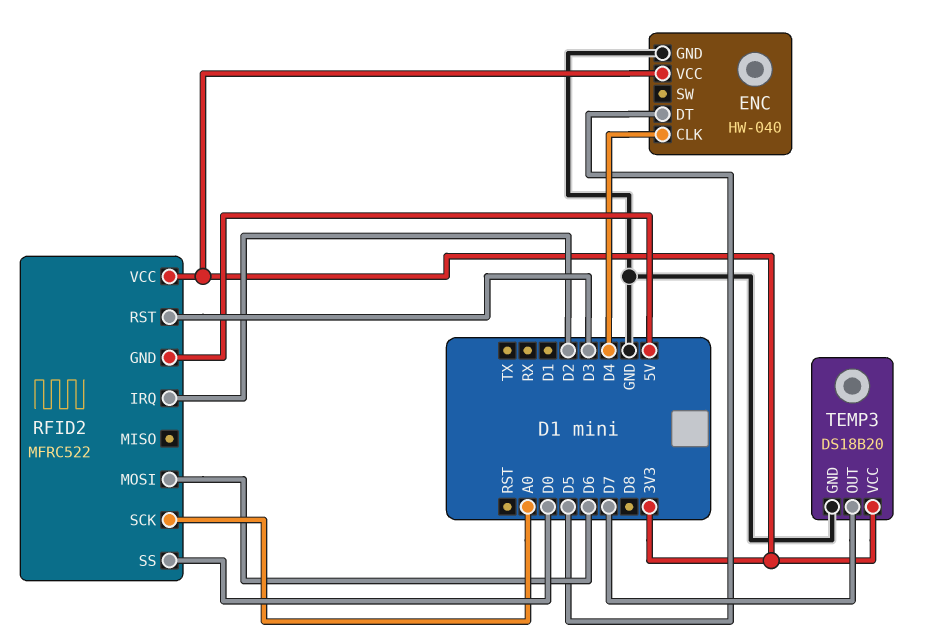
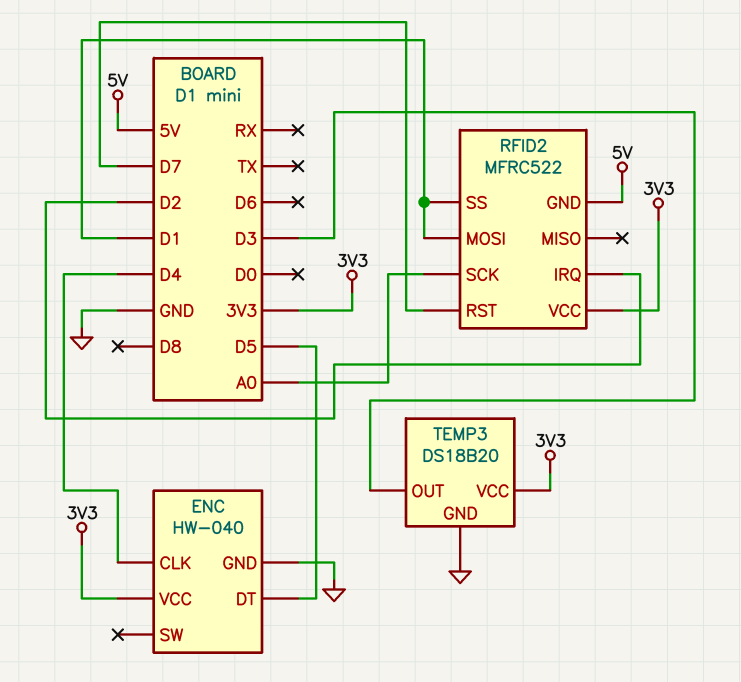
RFID2 pin MOSI: D6 -> D1
RFID2 pin RST: D3 -> D7
RFID2 pin SS: D0 -> D1
TEMP3 pin OUT: D7 -> D3

